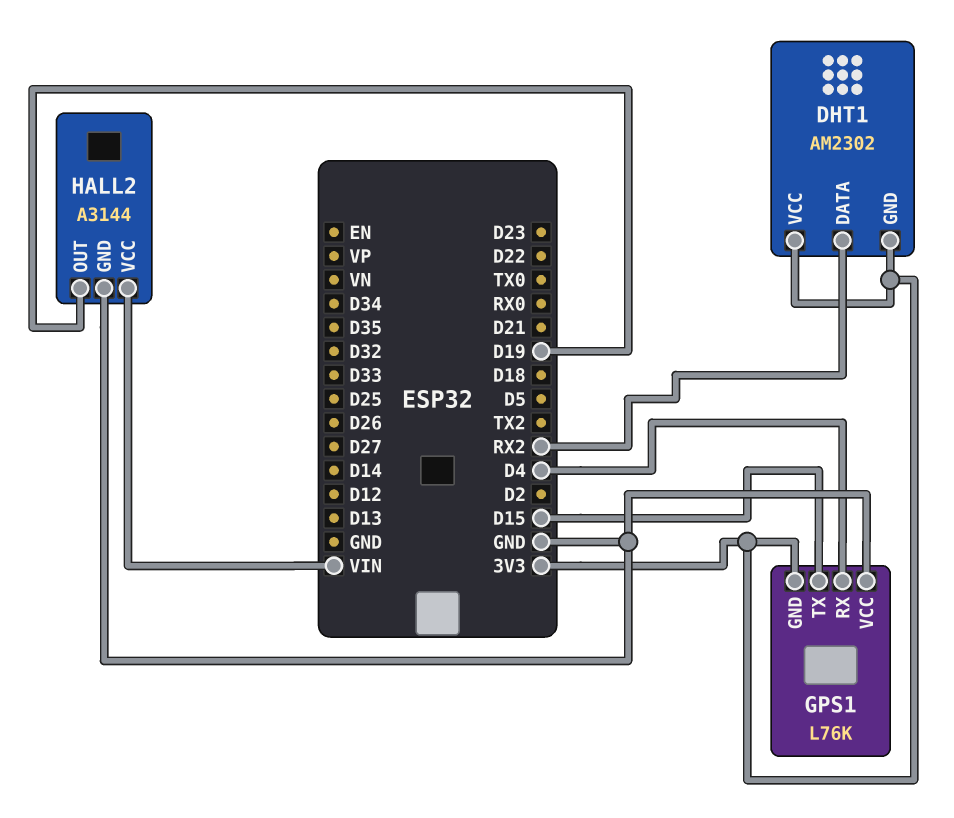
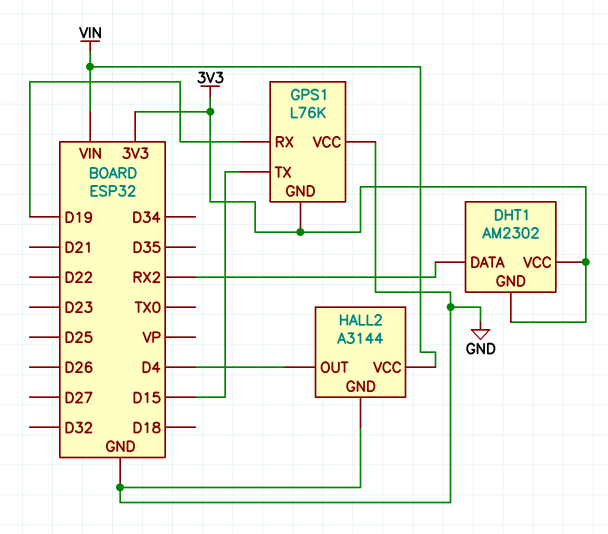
GPS1 pin RX: D4 -> D19
HALL2 pin OUT: D19 -> D4

